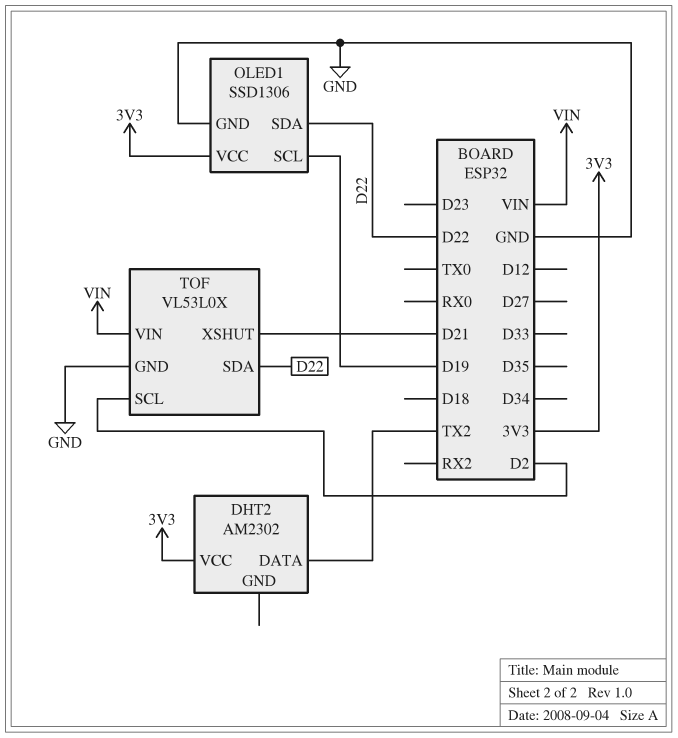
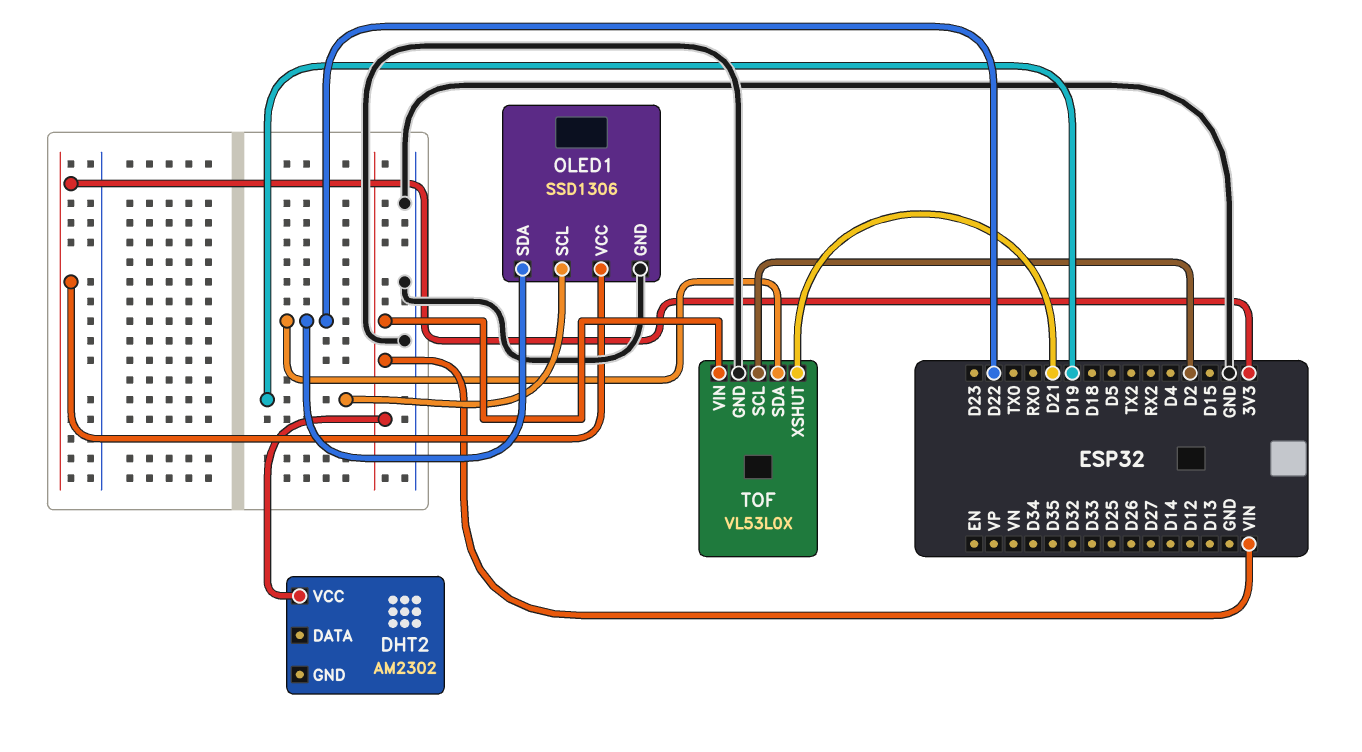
DHT2 pin DATA: TX2 -> none
DHT2 pin VCC: 3V3 -> VIN

